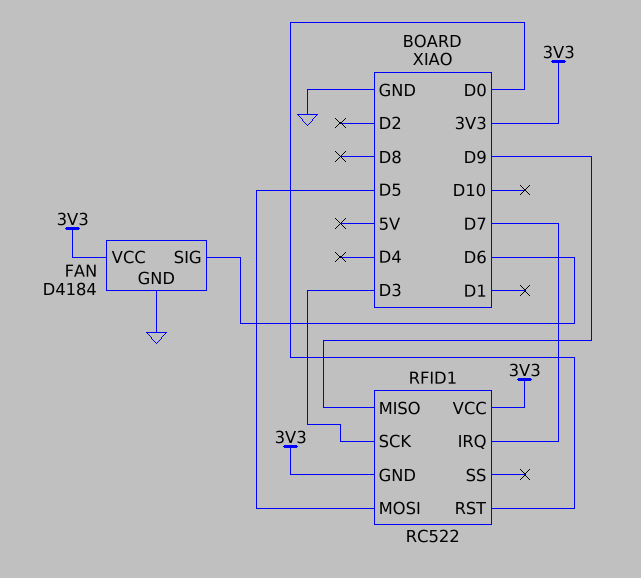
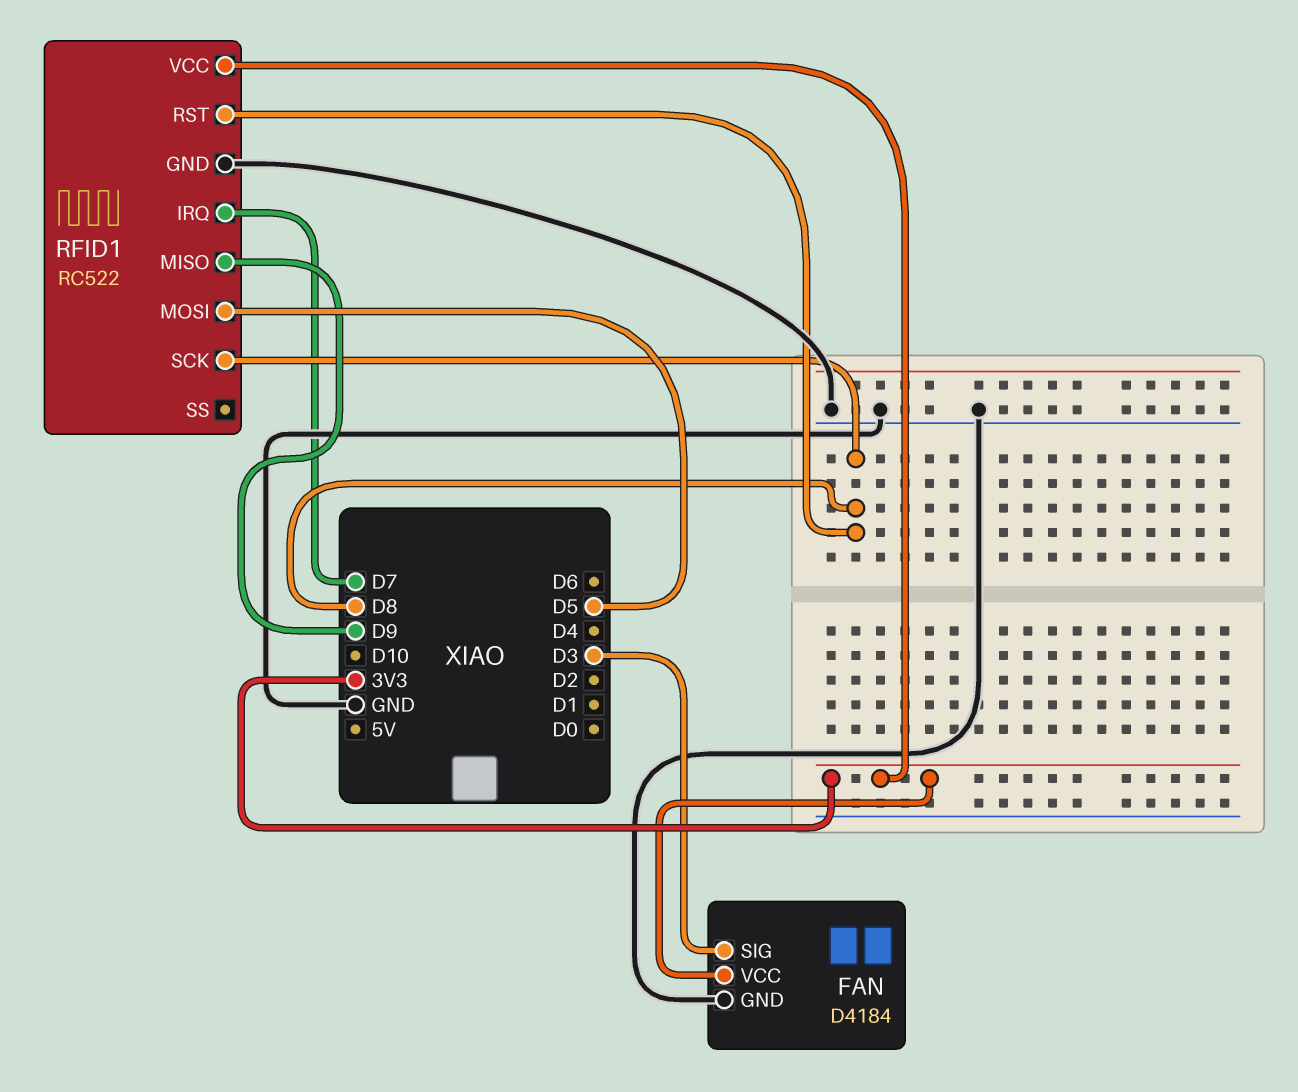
FAN pin SIG: D6 -> D3
RFID1 pin GND: 3V3 -> GND
RFID1 pin RST: D0 -> D8
RFID1 pin SCK: D3 -> D8

